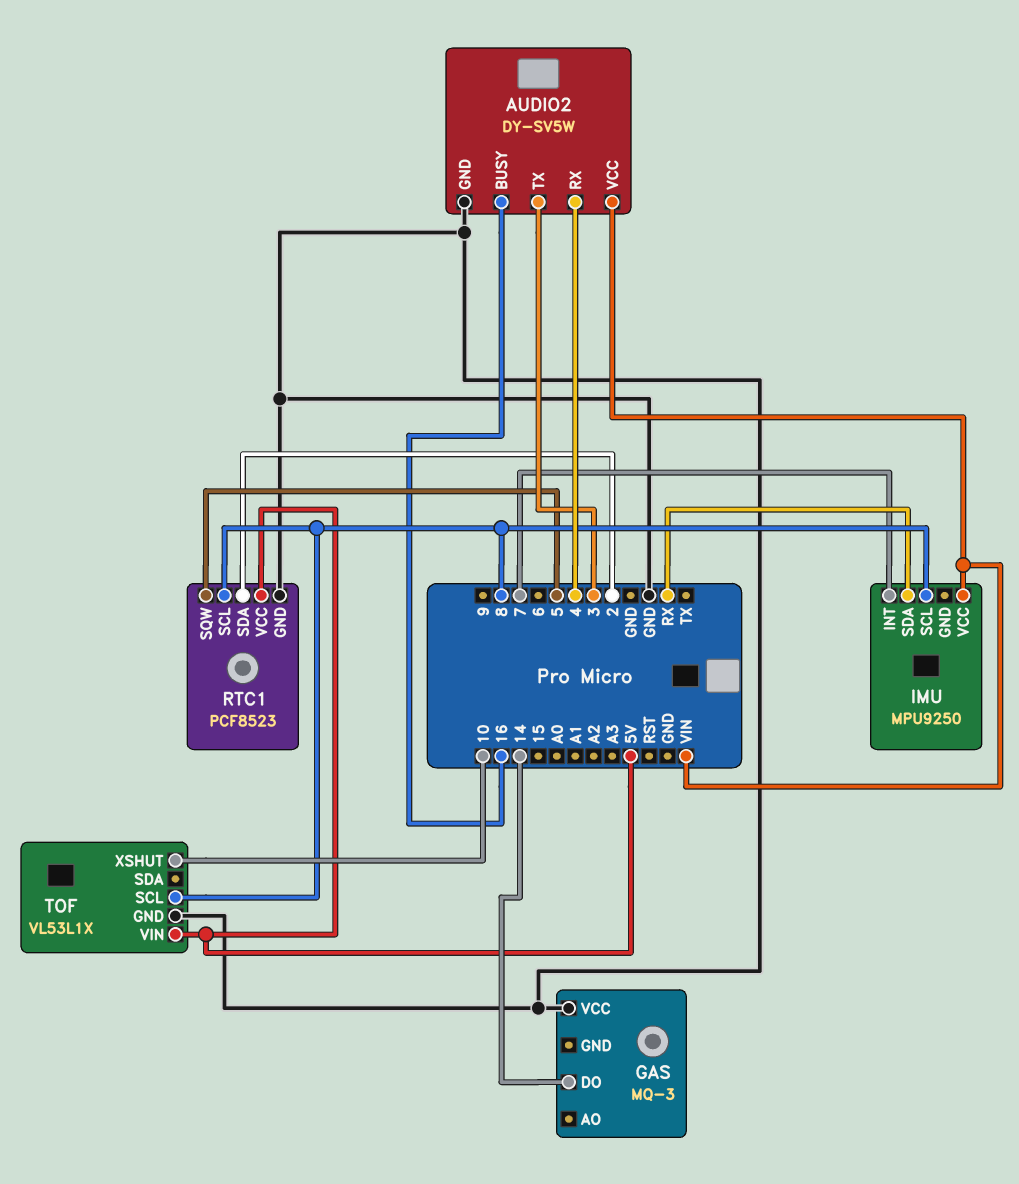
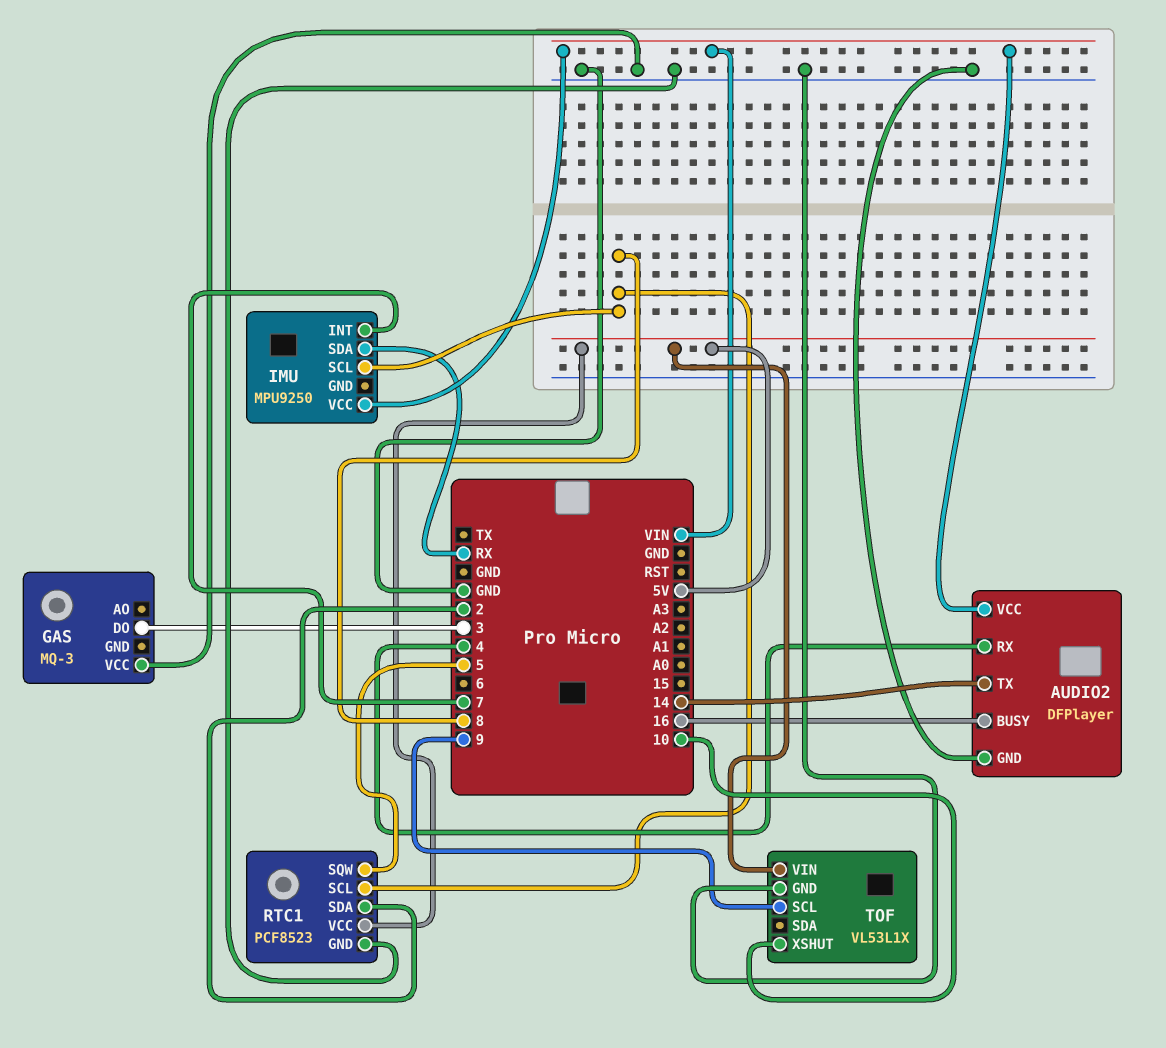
AUDIO2: DY-SV5W -> DFPlayer
AUDIO2 pin TX: 3 -> 14
GAS pin DO: 14 -> 3
TOF pin SCL: 8 -> 9

